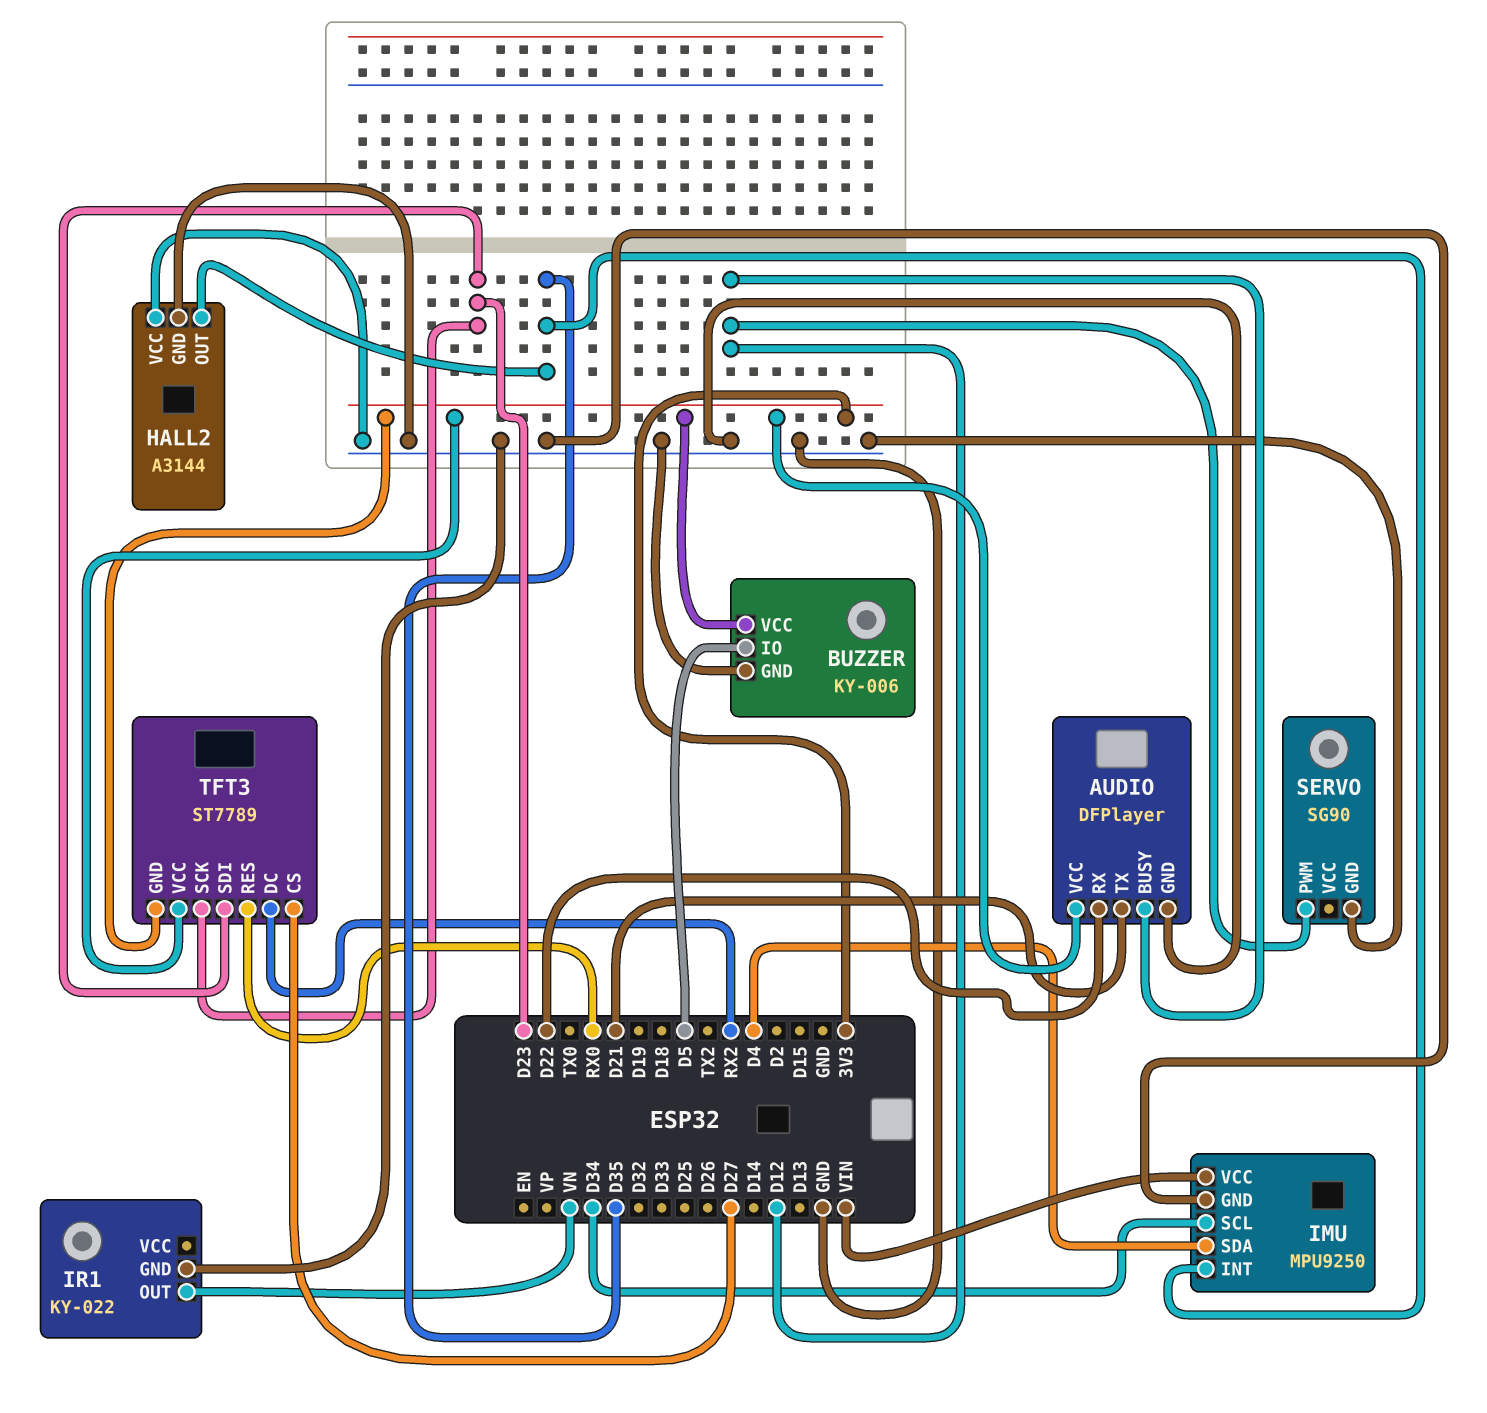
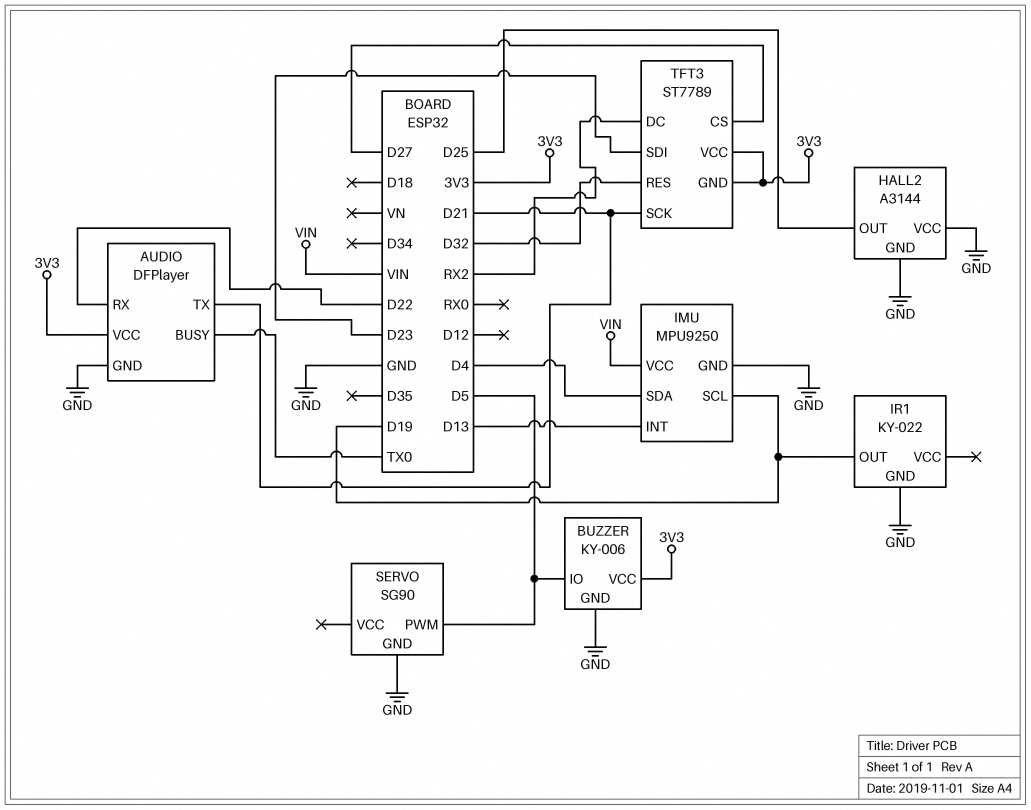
AUDIO pin BUSY: D12 -> TX0
HALL2 pin OUT: D35 -> D25
IMU pin INT: D35 -> D13
IMU pin SCL: D34 -> D19
IR1 pin OUT: VN -> D19
SERVO pin PWM: D12 -> D5
TFT3 pin RES: RX0 -> D32
TFT3 pin SCK: D23 -> D21

